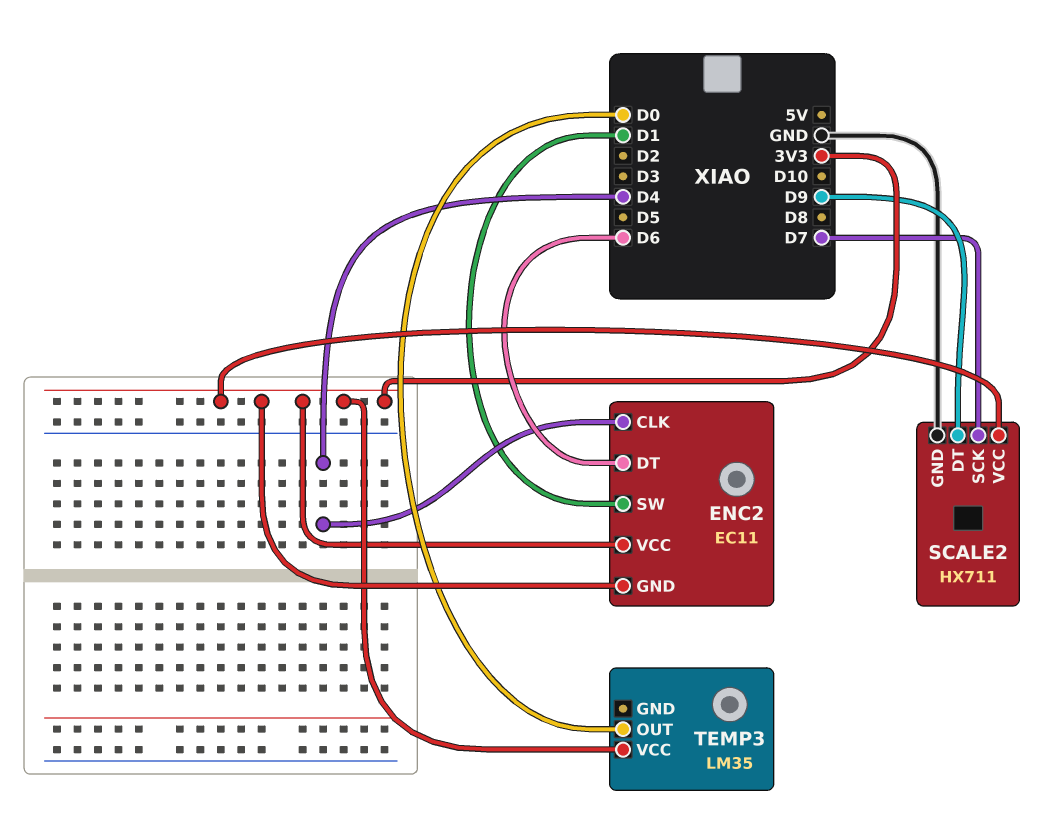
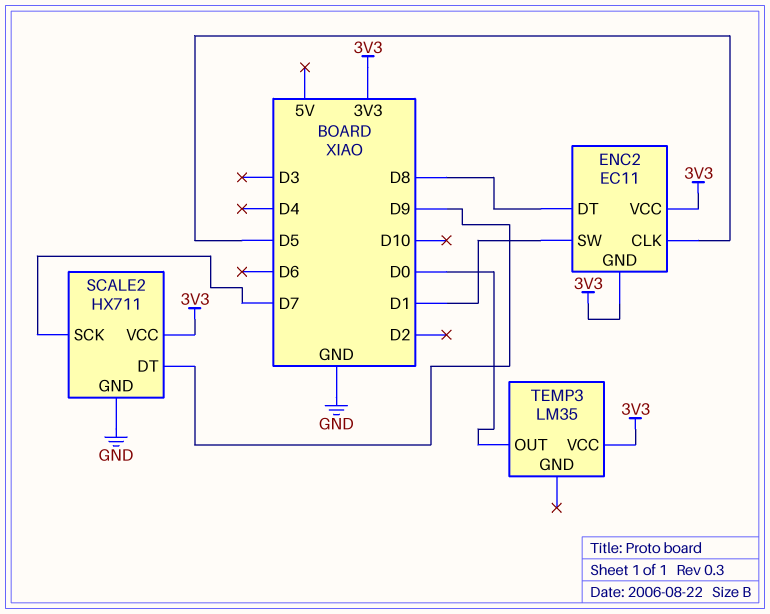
ENC2 pin CLK: D4 -> D5
ENC2 pin DT: D6 -> D8

